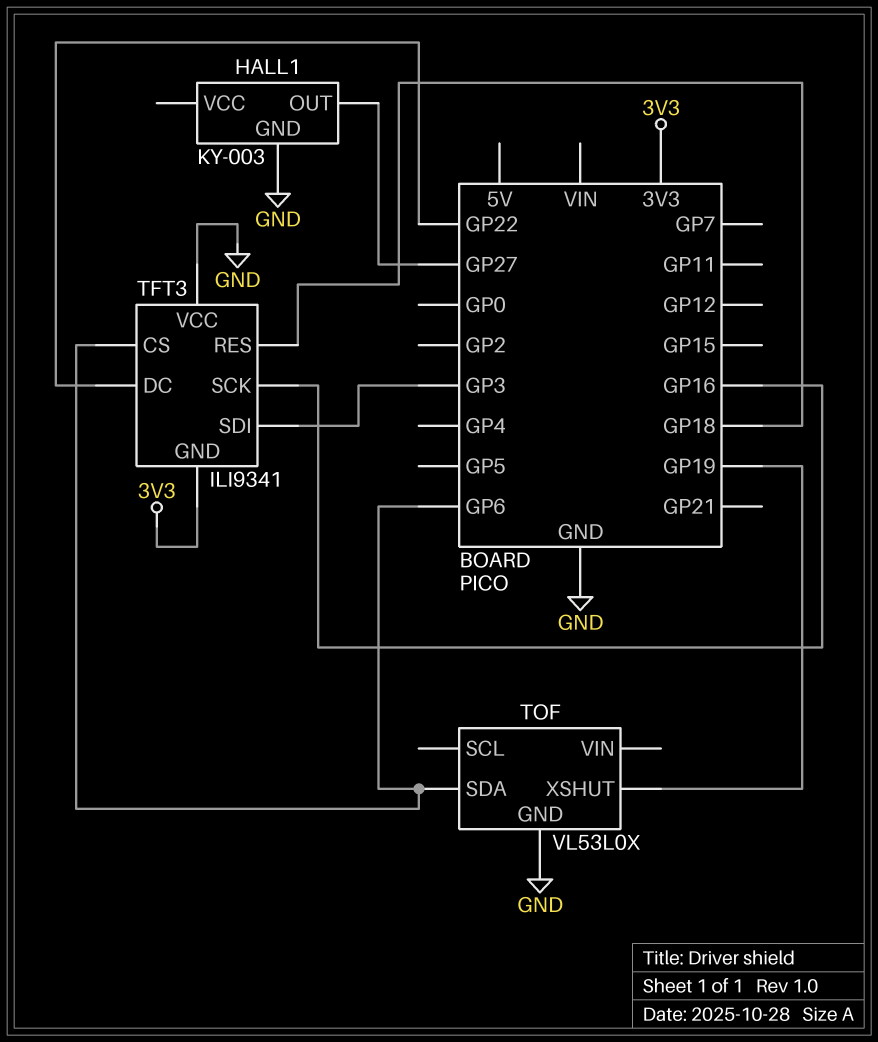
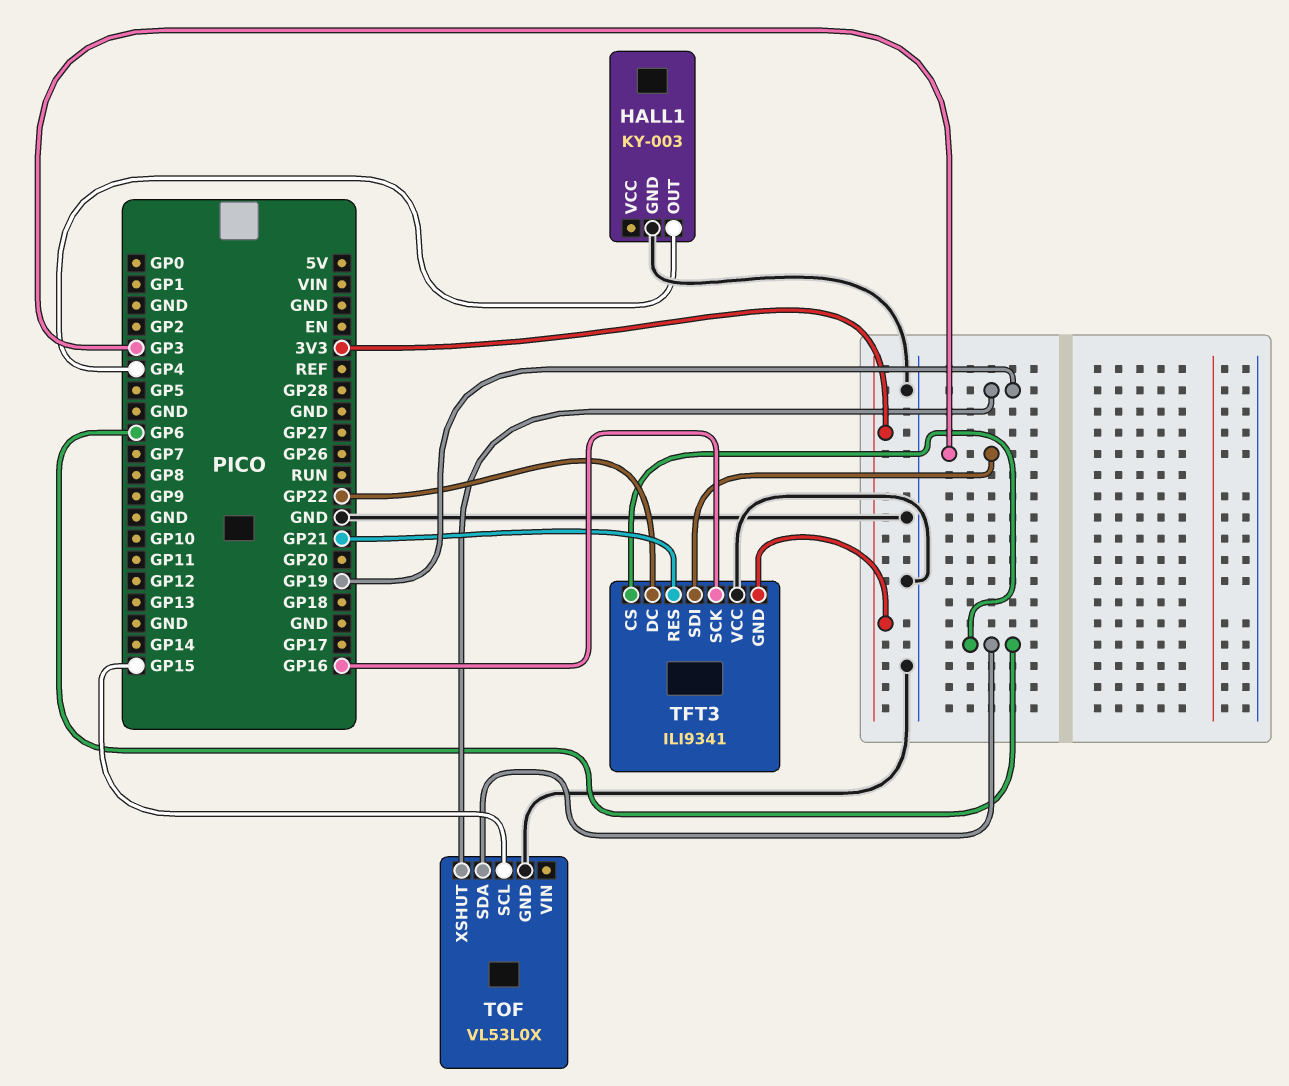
HALL1 pin OUT: GP27 -> GP4
TFT3 pin RES: GP18 -> GP21
TOF pin SCL: none -> GP15

